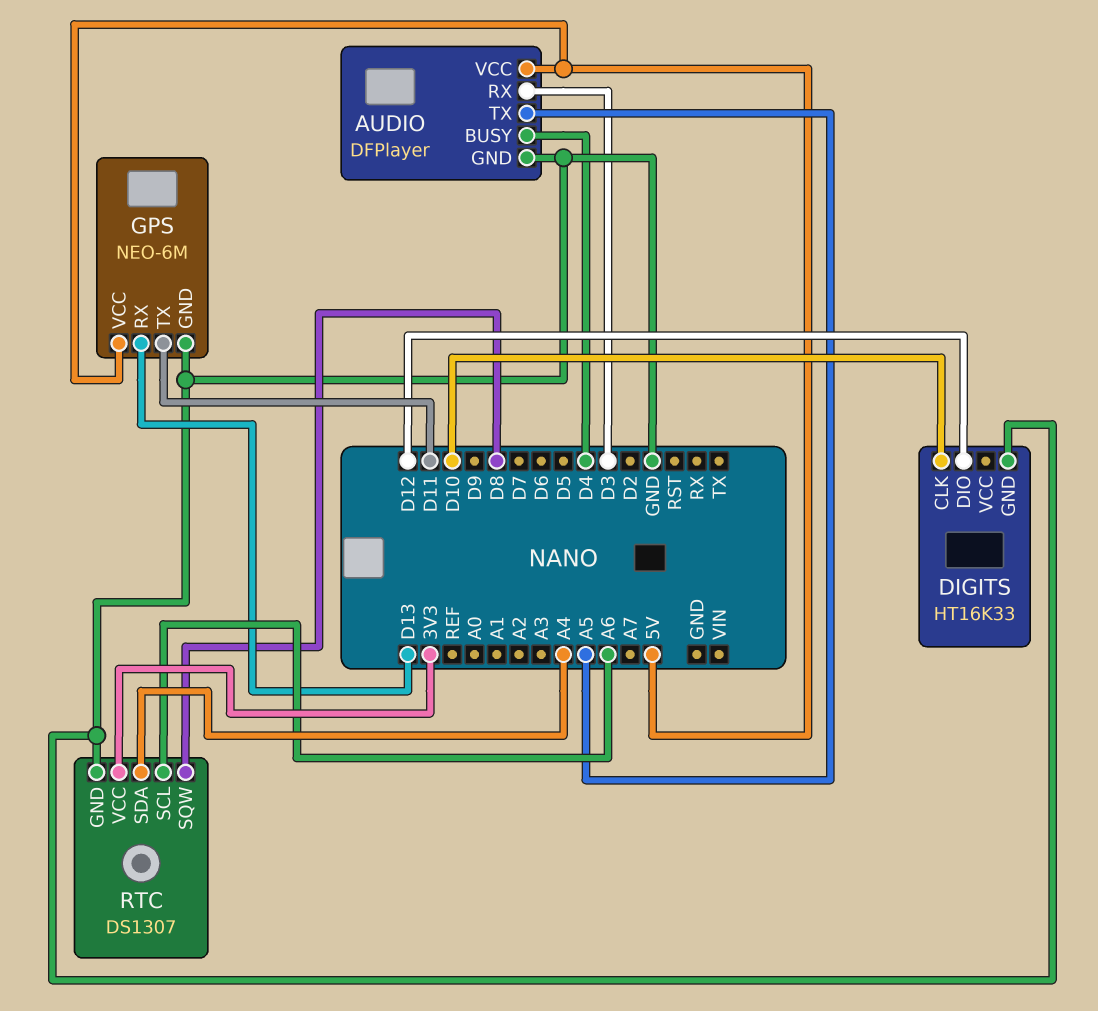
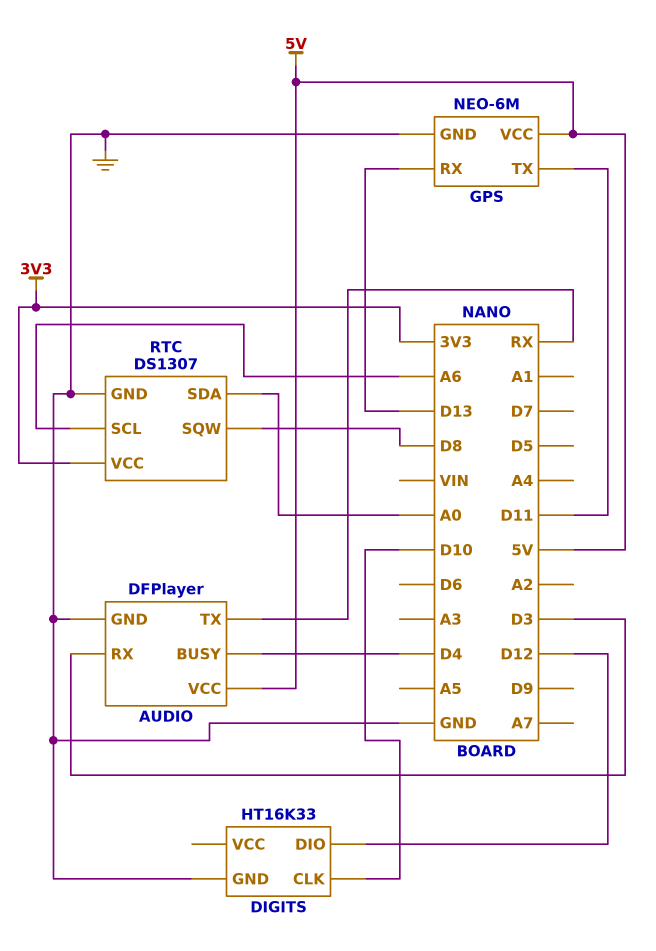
AUDIO pin TX: A5 -> RX
RTC pin SDA: A4 -> A0

